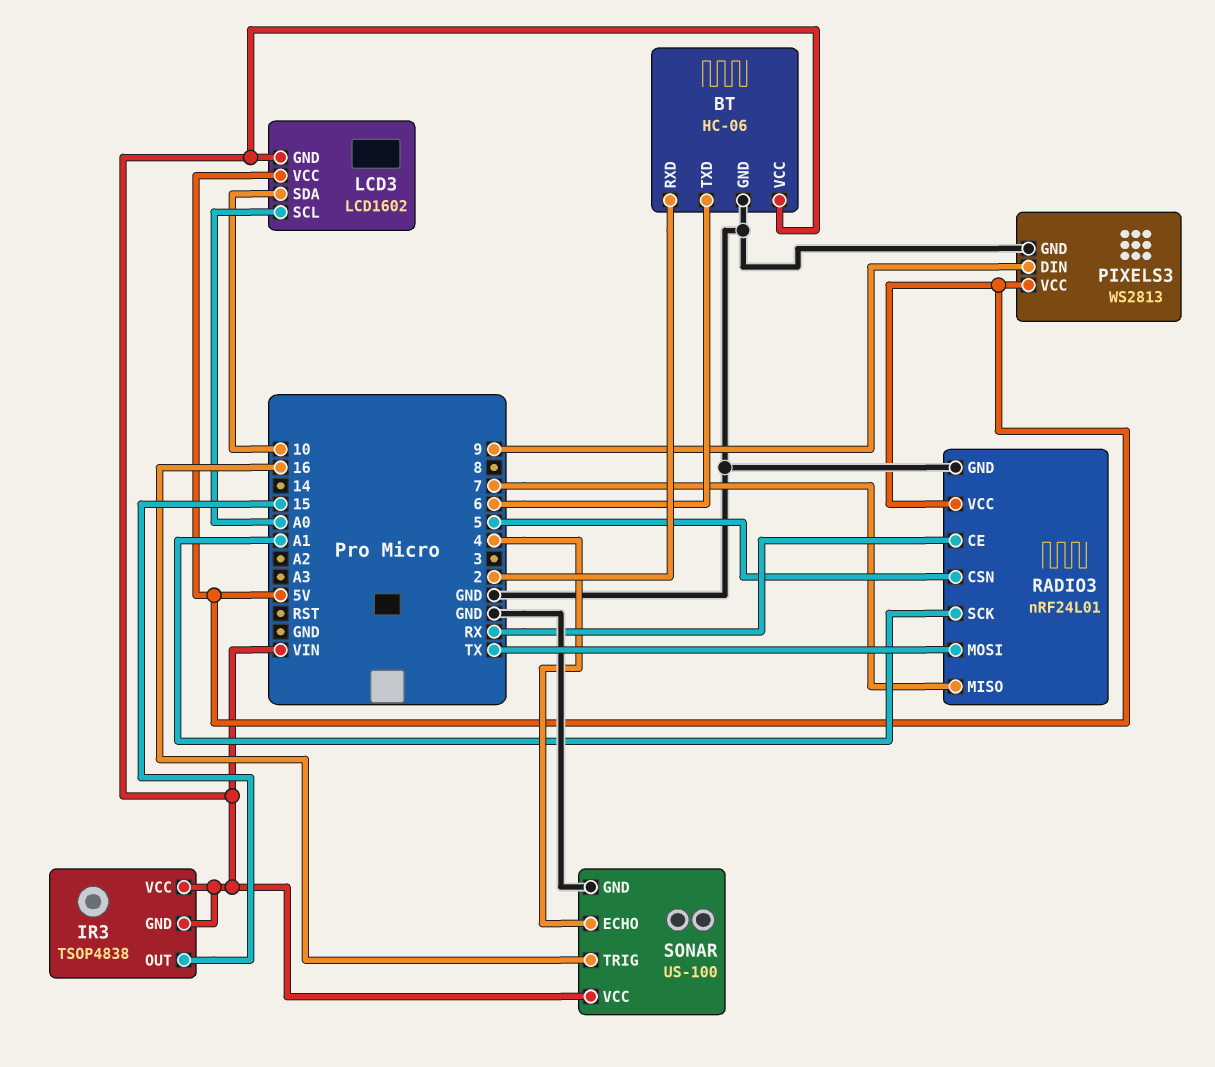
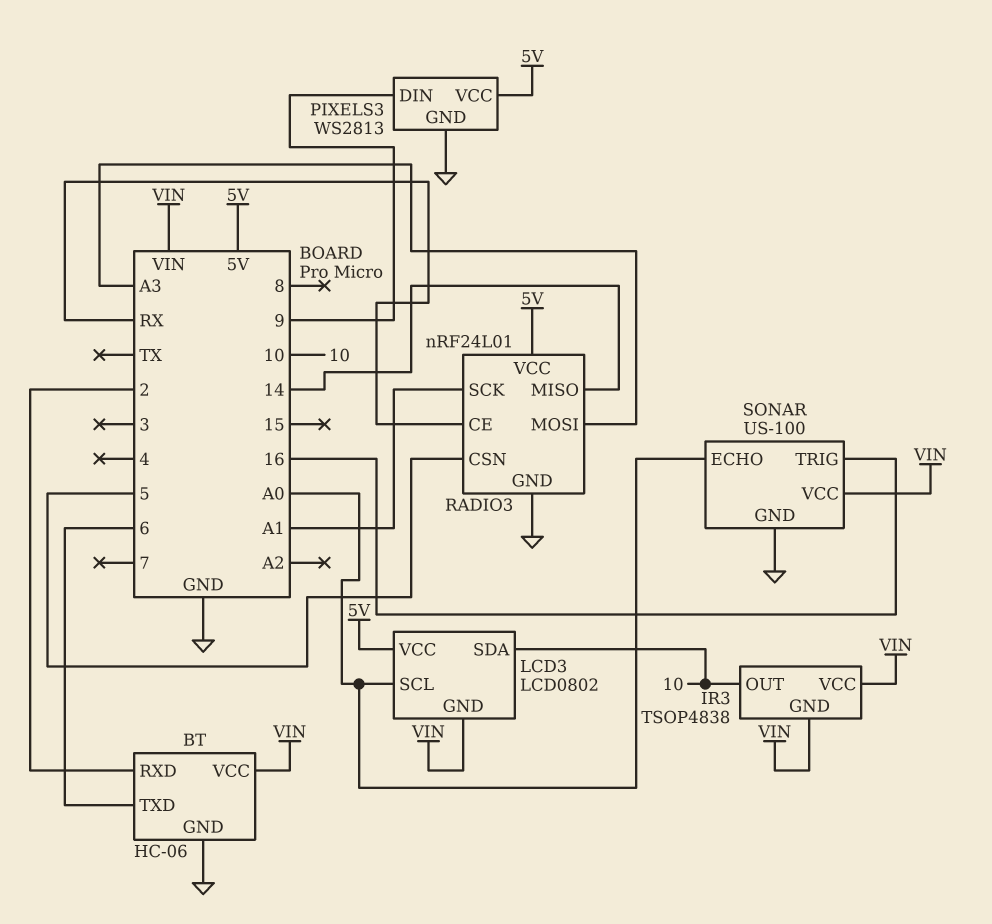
IR3 pin OUT: 15 -> 10
LCD3: LCD1602 -> LCD0802
RADIO3 pin MISO: 7 -> 14
RADIO3 pin MOSI: TX -> A3
SONAR pin ECHO: 4 -> A0

